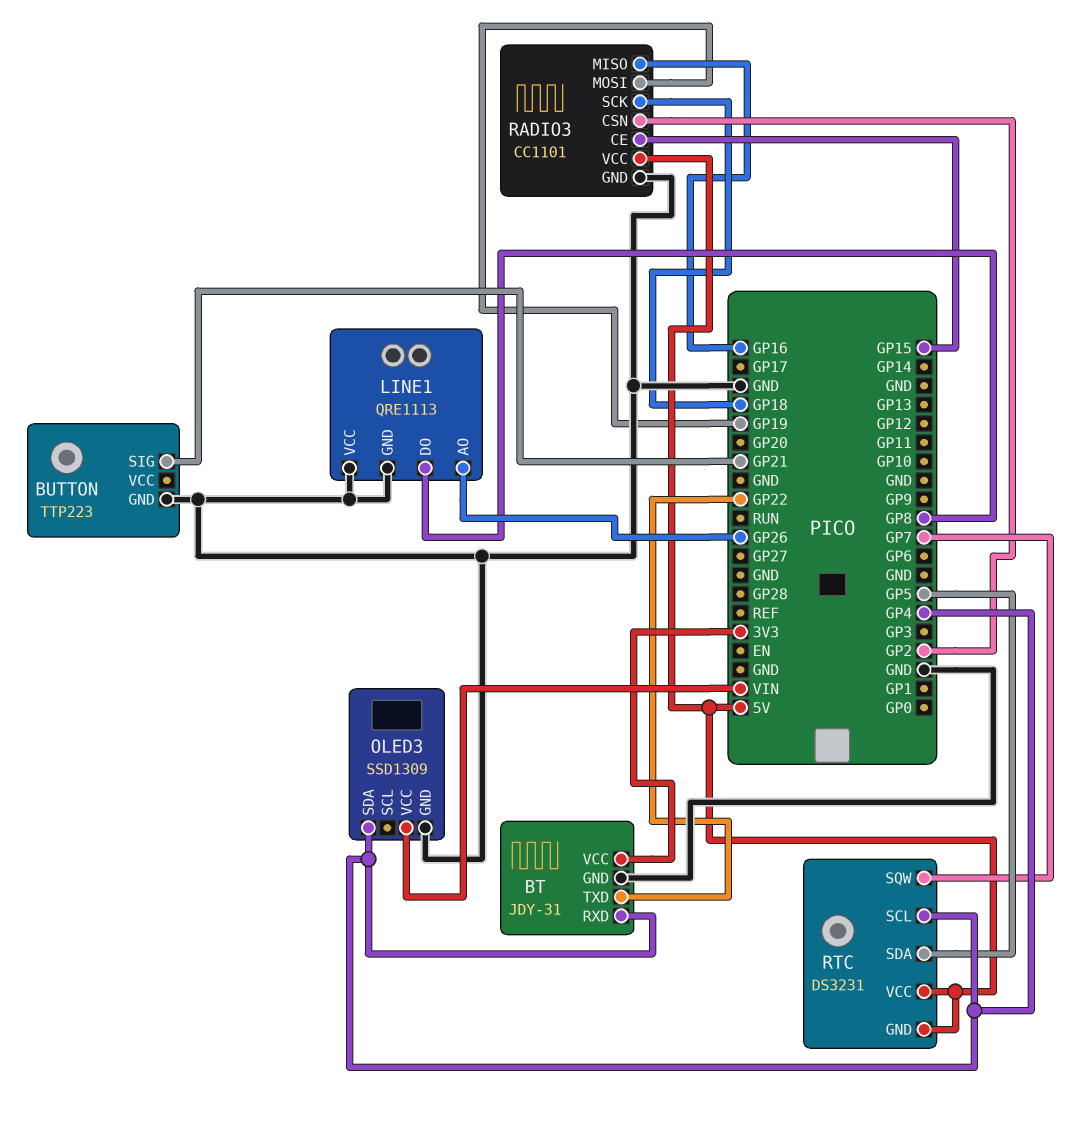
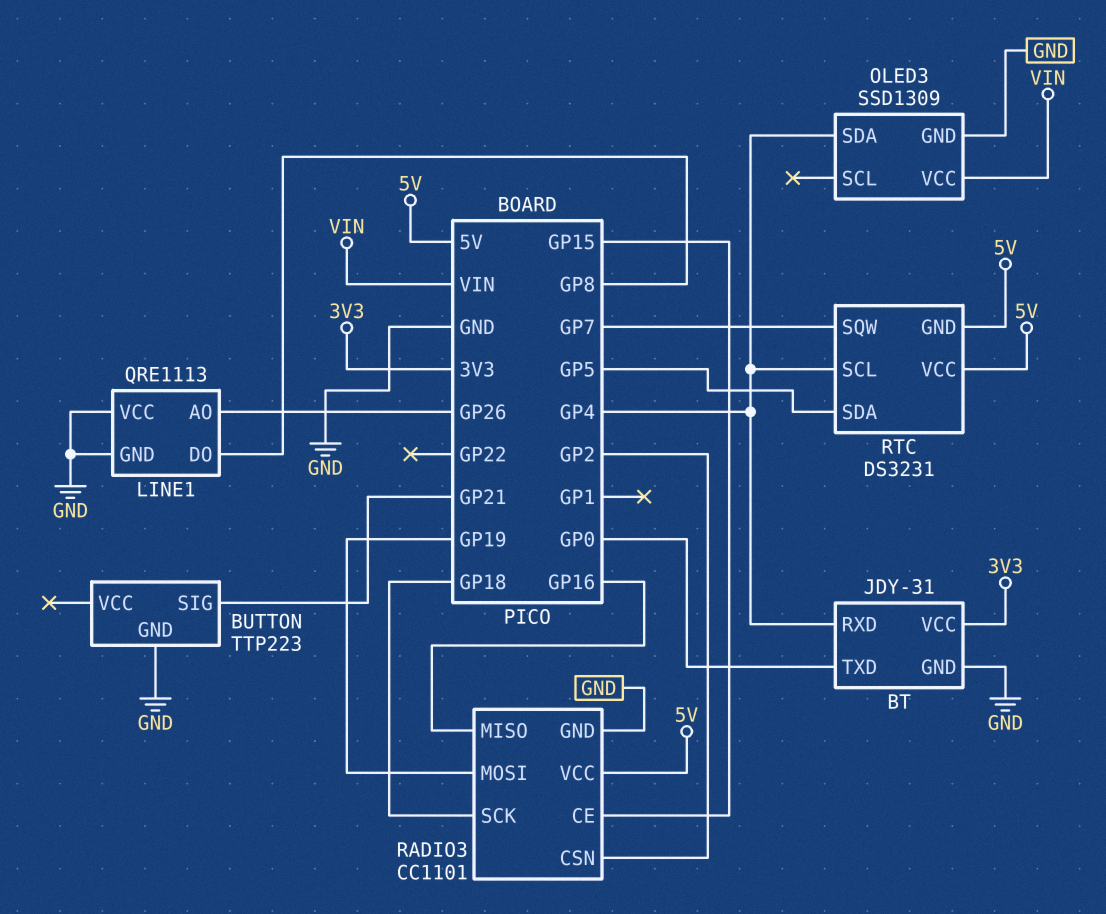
BT pin TXD: GP22 -> GP0

